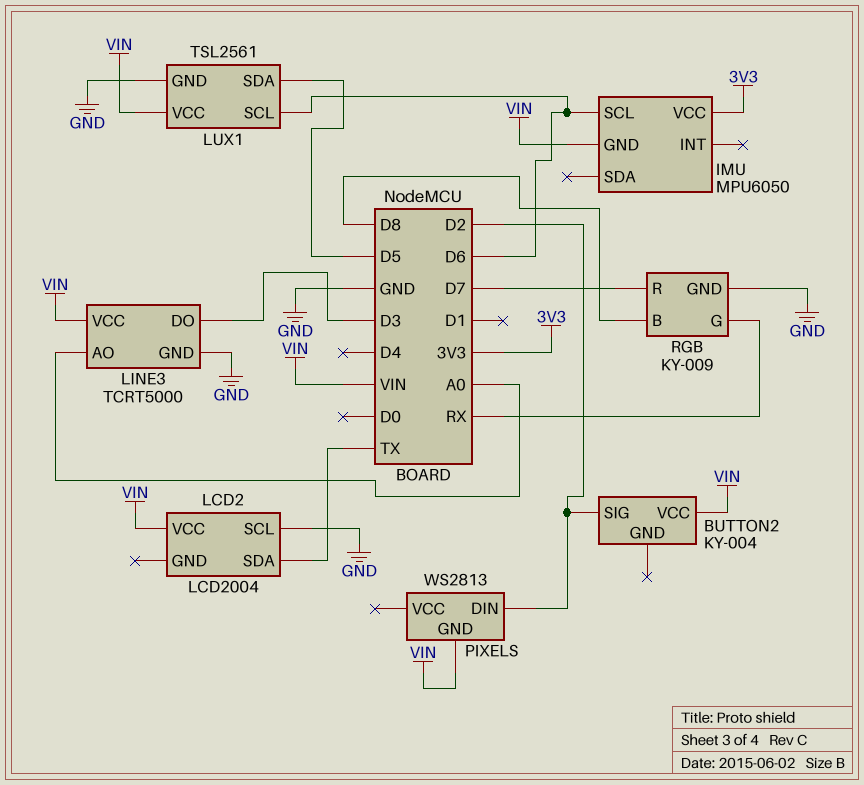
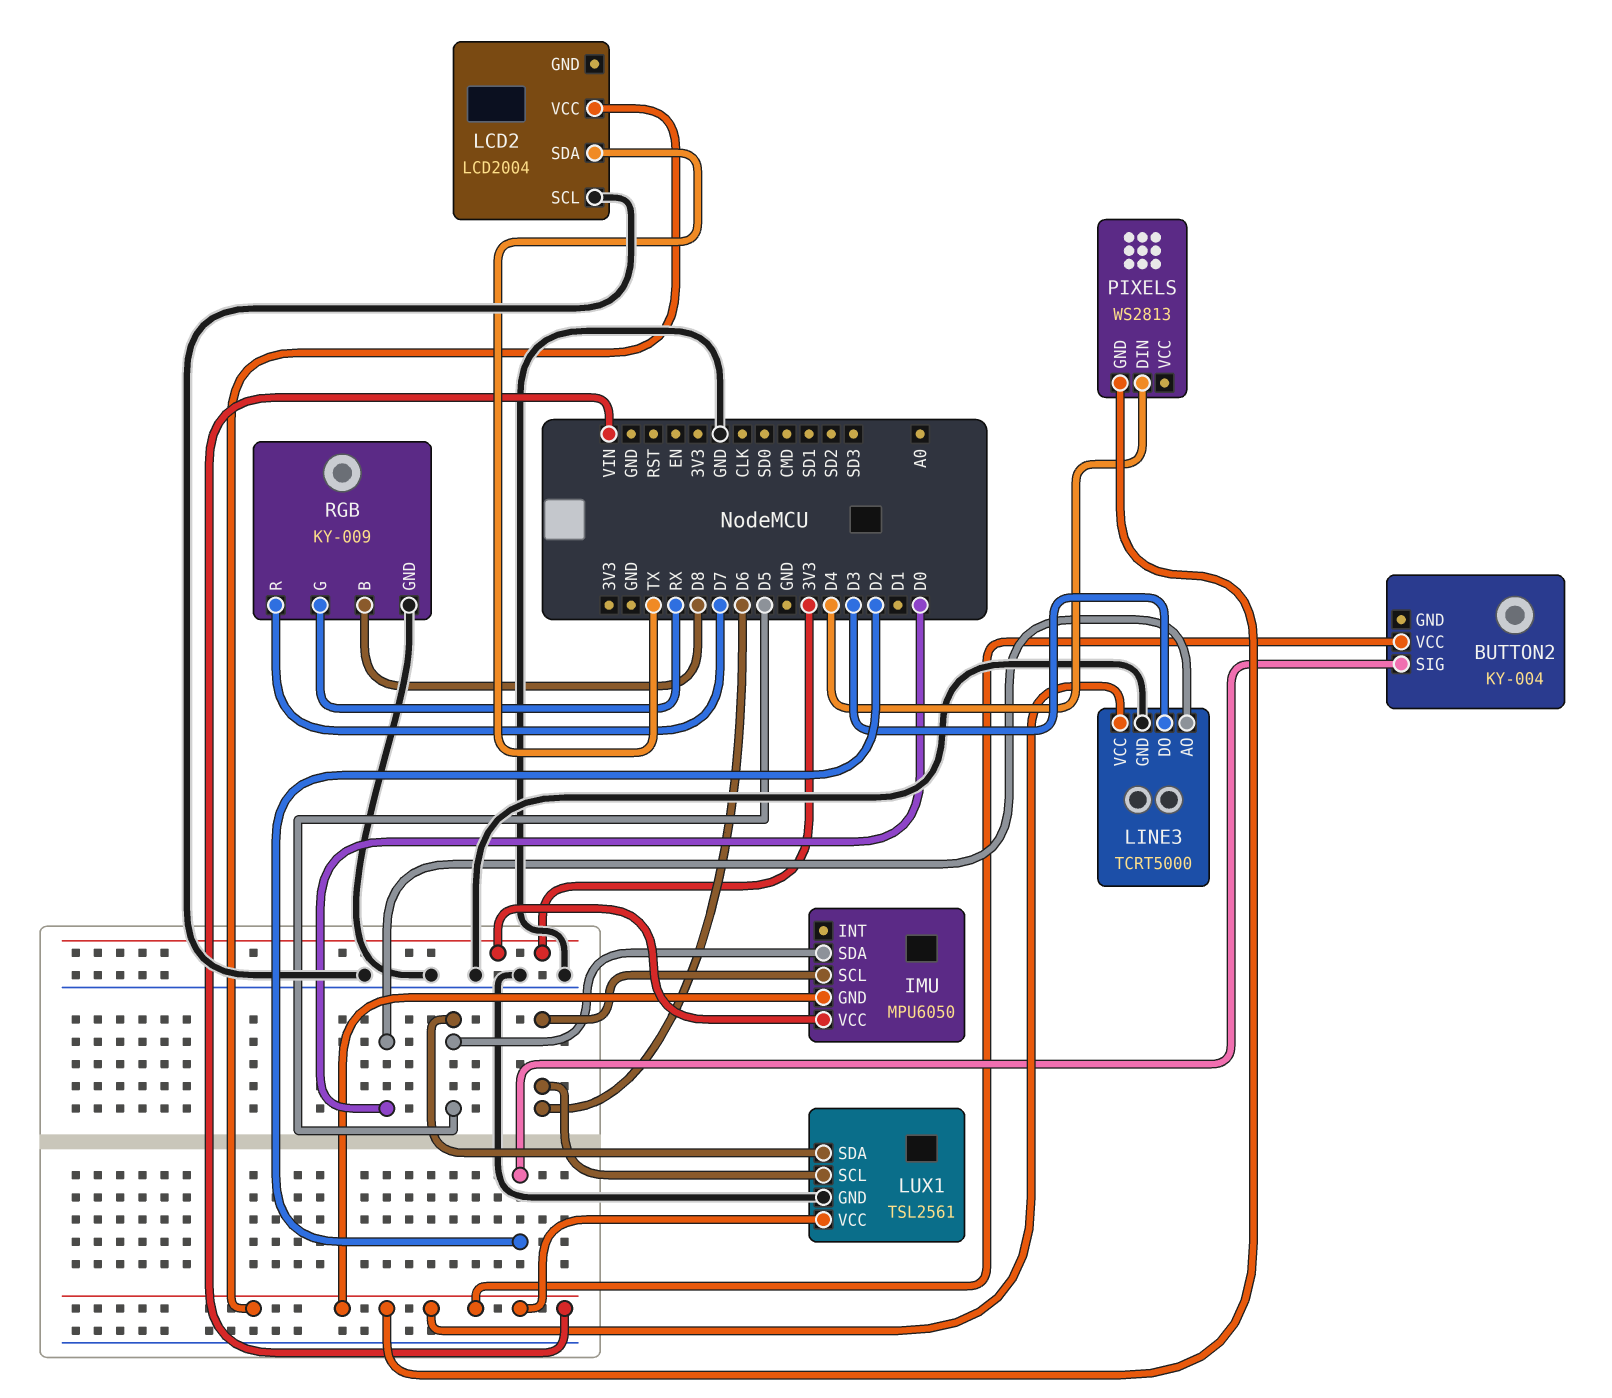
IMU pin SDA: none -> D5
LINE3 pin AO: A0 -> D0
PIXELS pin DIN: D2 -> D4

